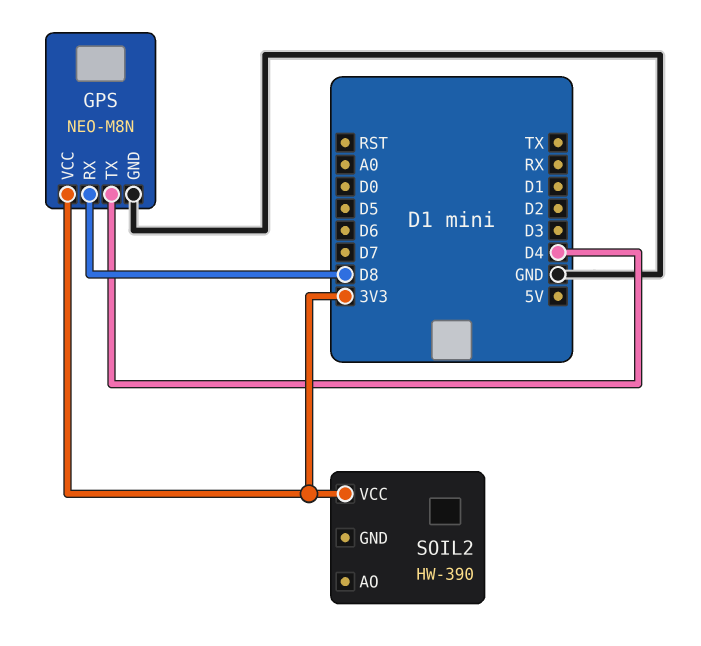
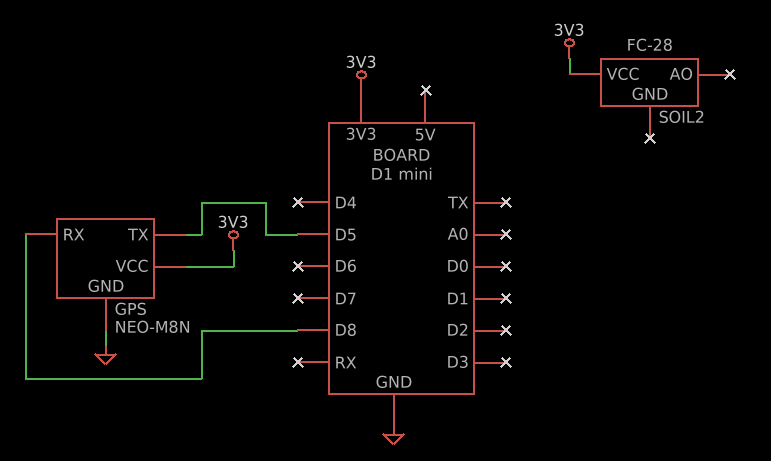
GPS pin TX: D4 -> D5
SOIL2: HW-390 -> FC-28

